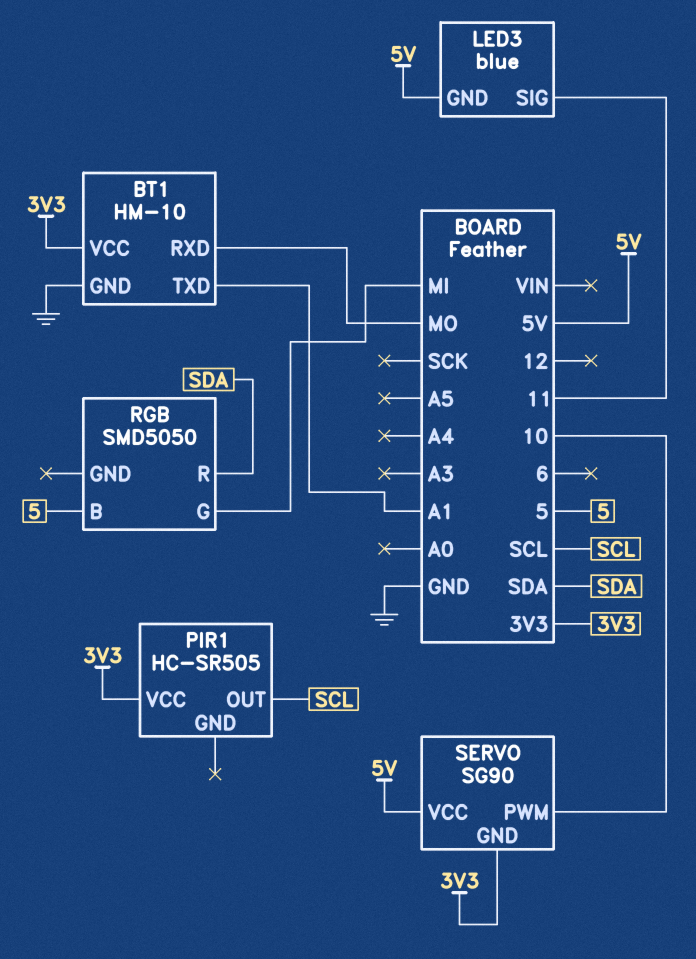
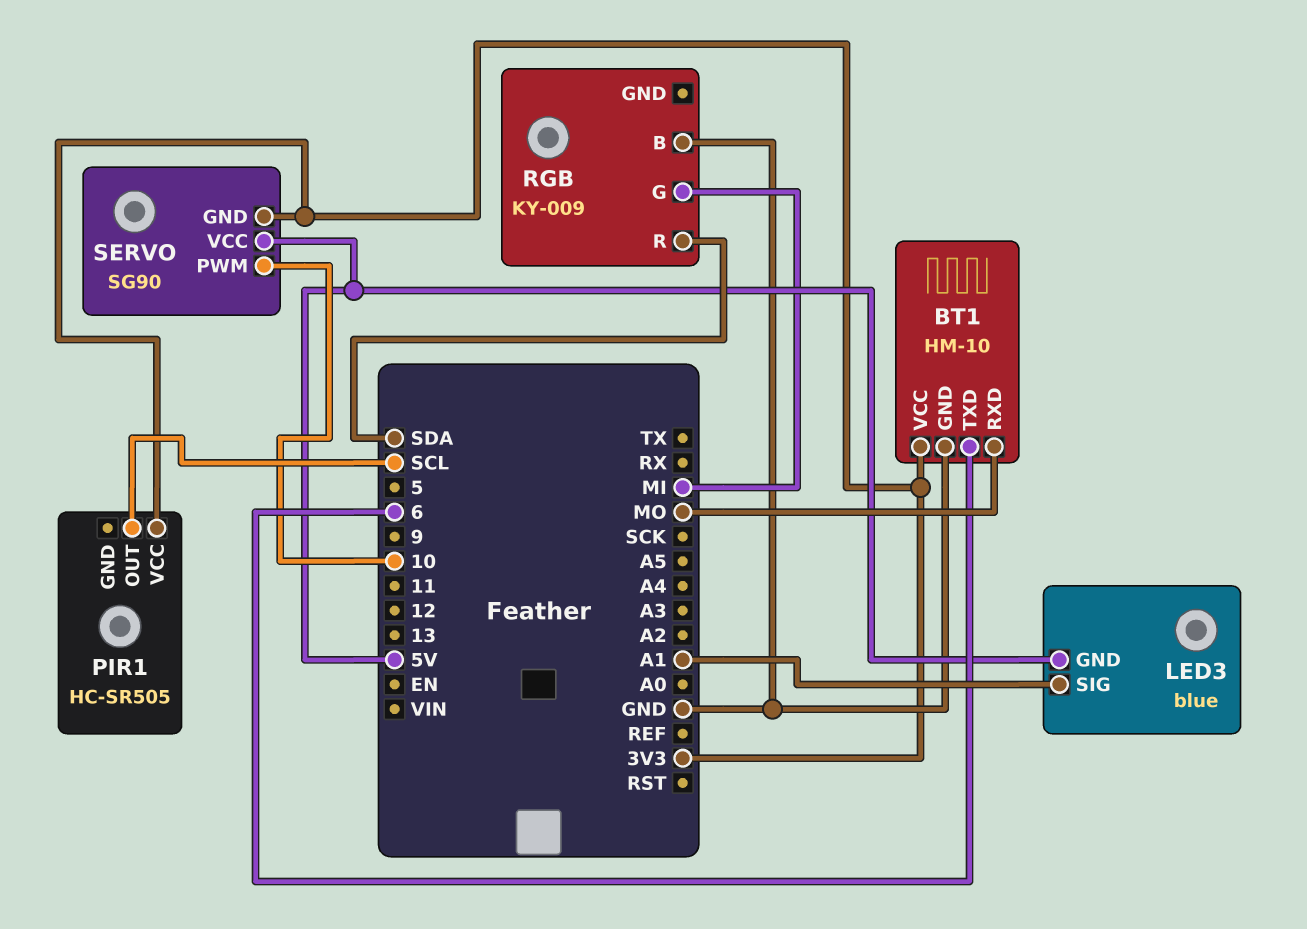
BT1 pin TXD: A1 -> 6
LED3 pin SIG: 11 -> A1
RGB: SMD5050 -> KY-009
RGB pin B: 5 -> GND

